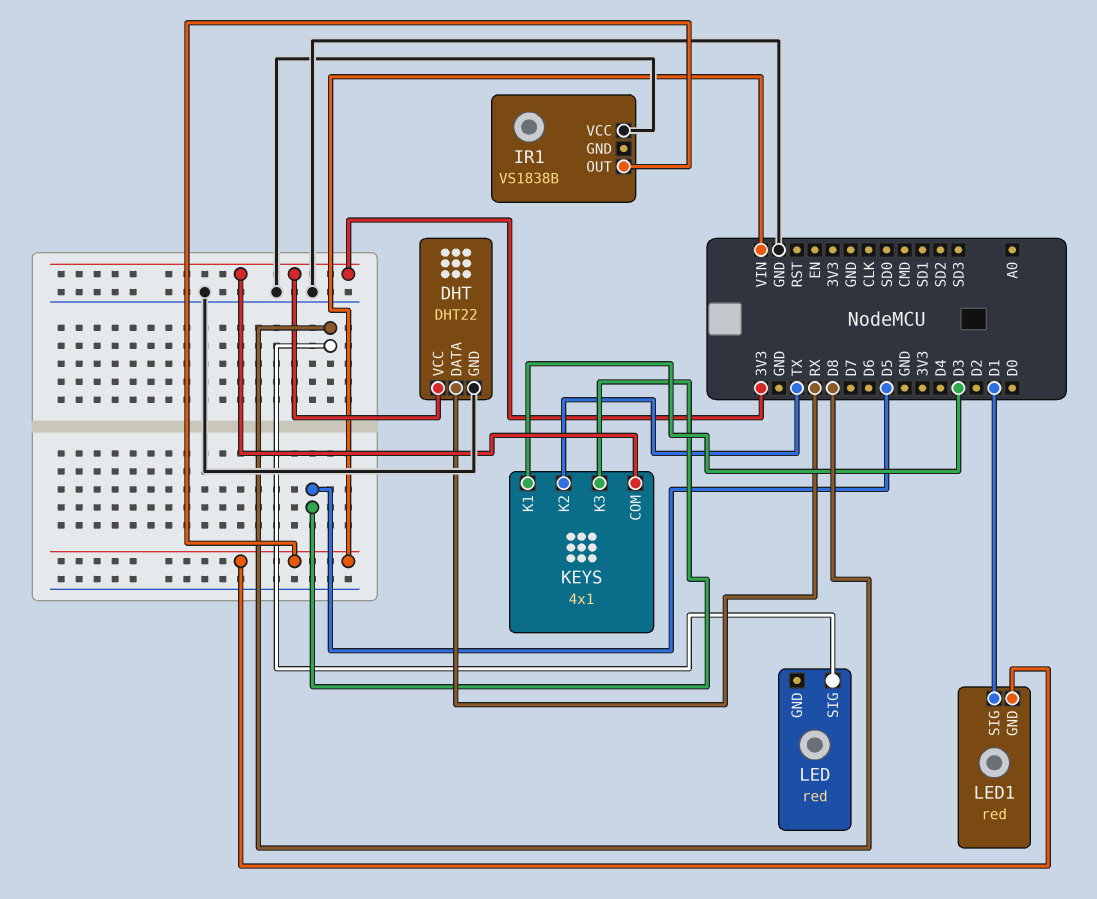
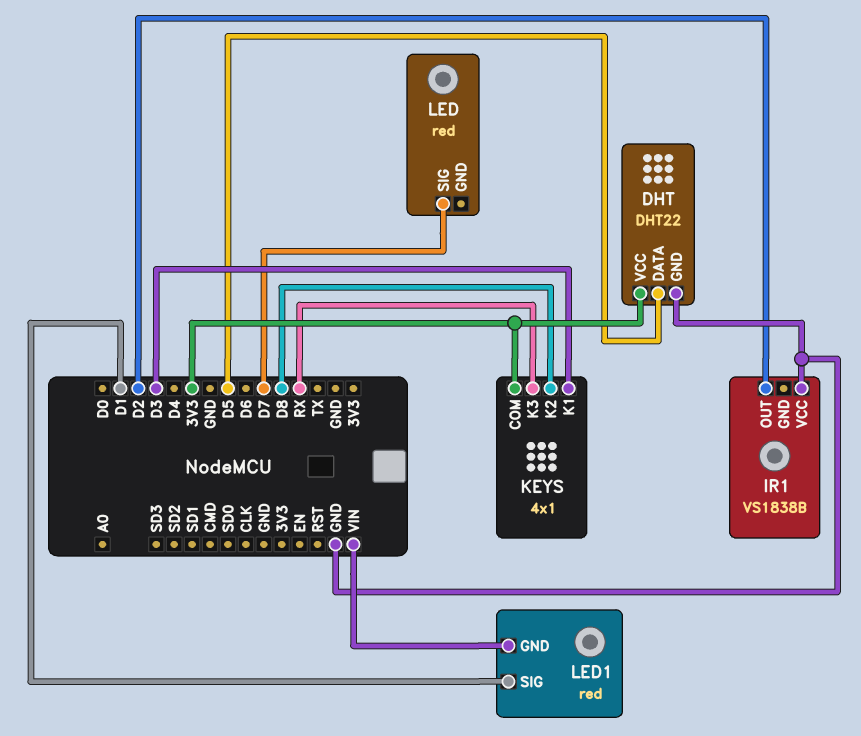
DHT pin DATA: RX -> D5
IR1 pin OUT: VIN -> D2
KEYS pin K2: TX -> D8
KEYS pin K3: D5 -> RX
LED pin SIG: D8 -> D7

